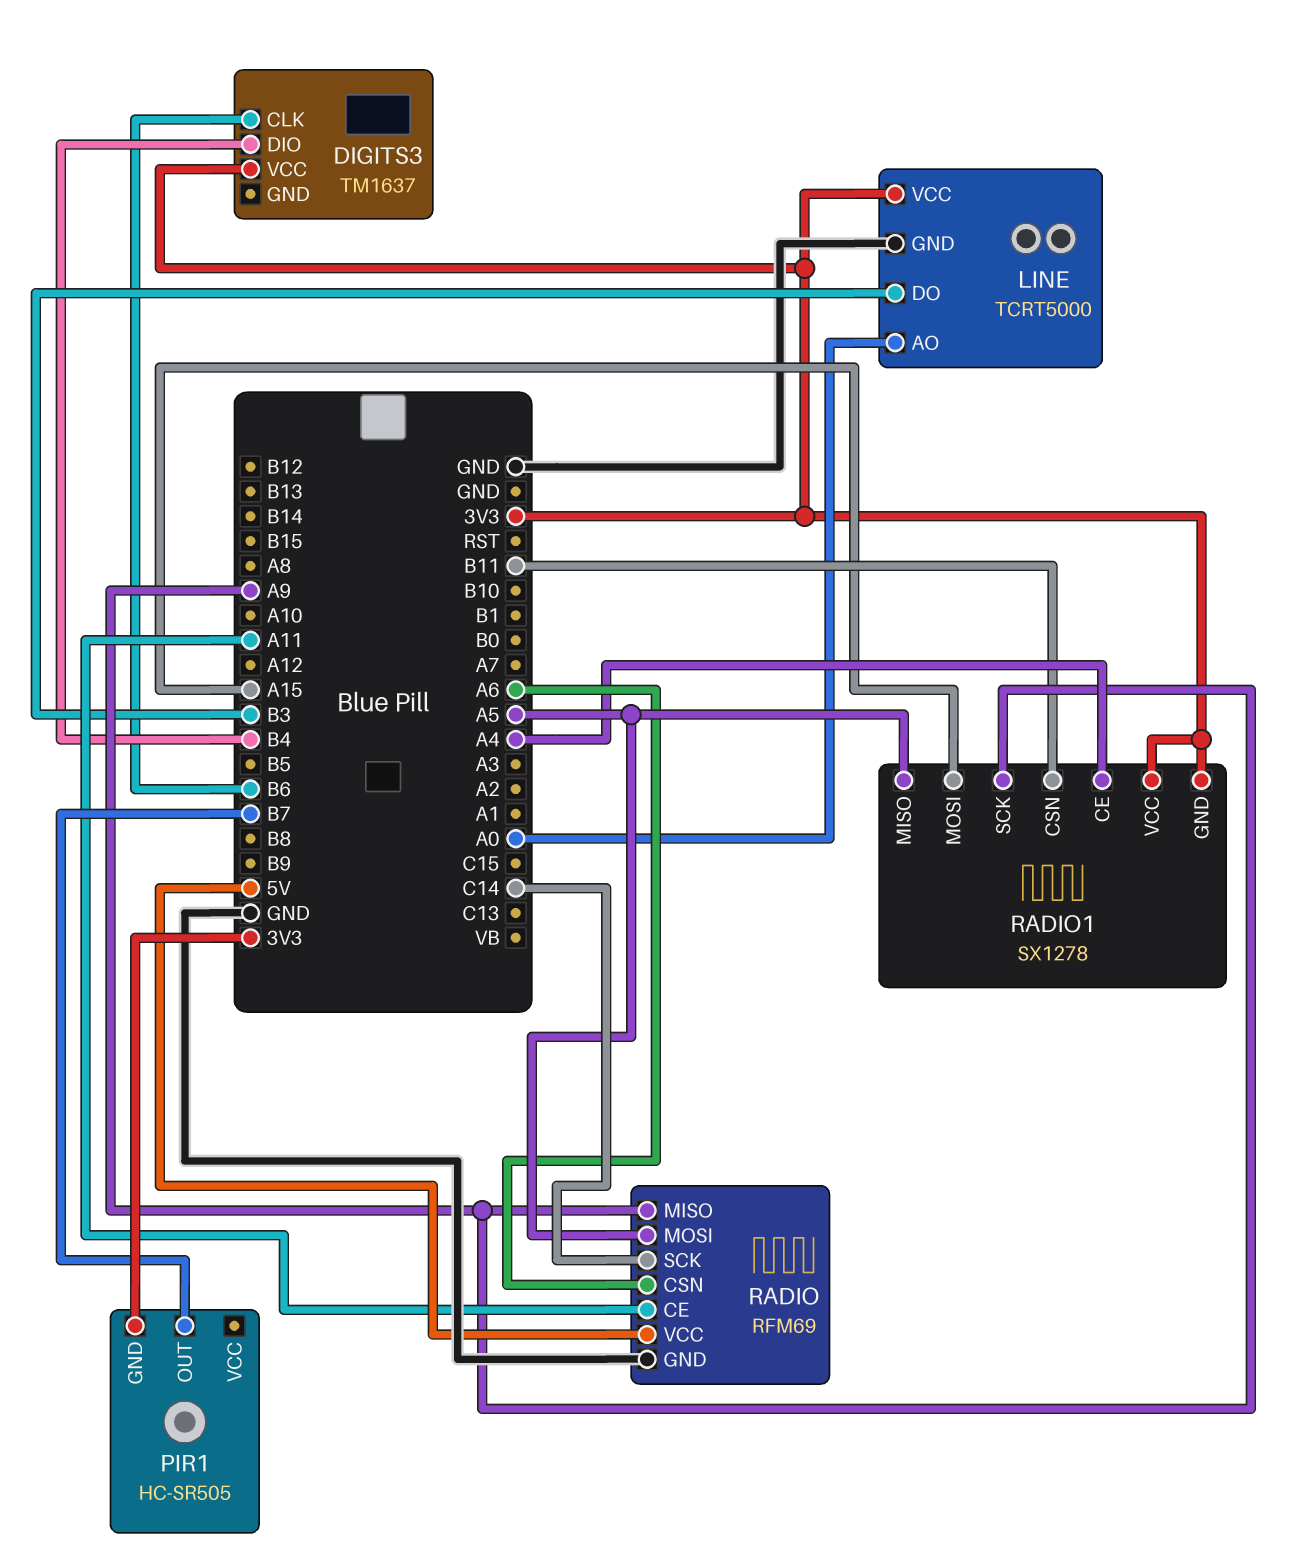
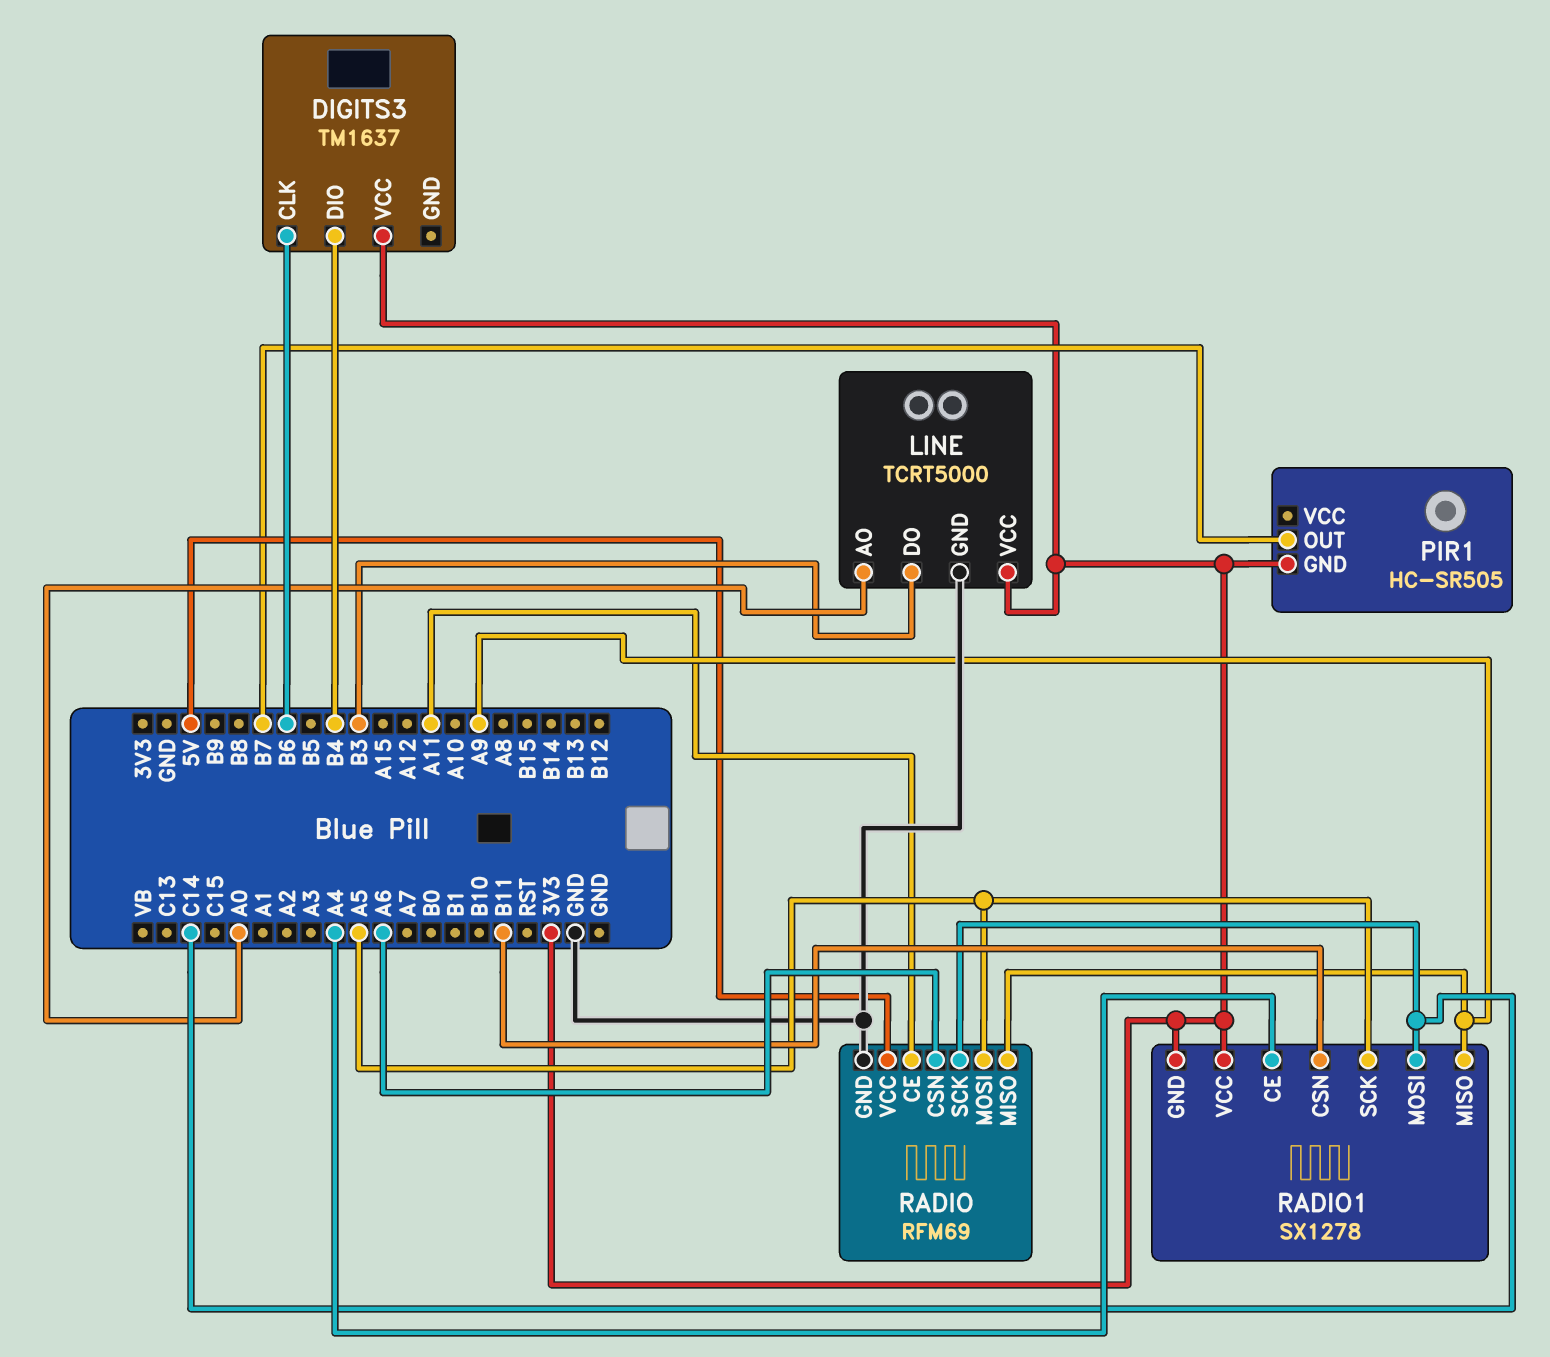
RADIO1 pin MISO: A5 -> A9
RADIO1 pin MOSI: A15 -> C14
RADIO1 pin SCK: A9 -> A5

